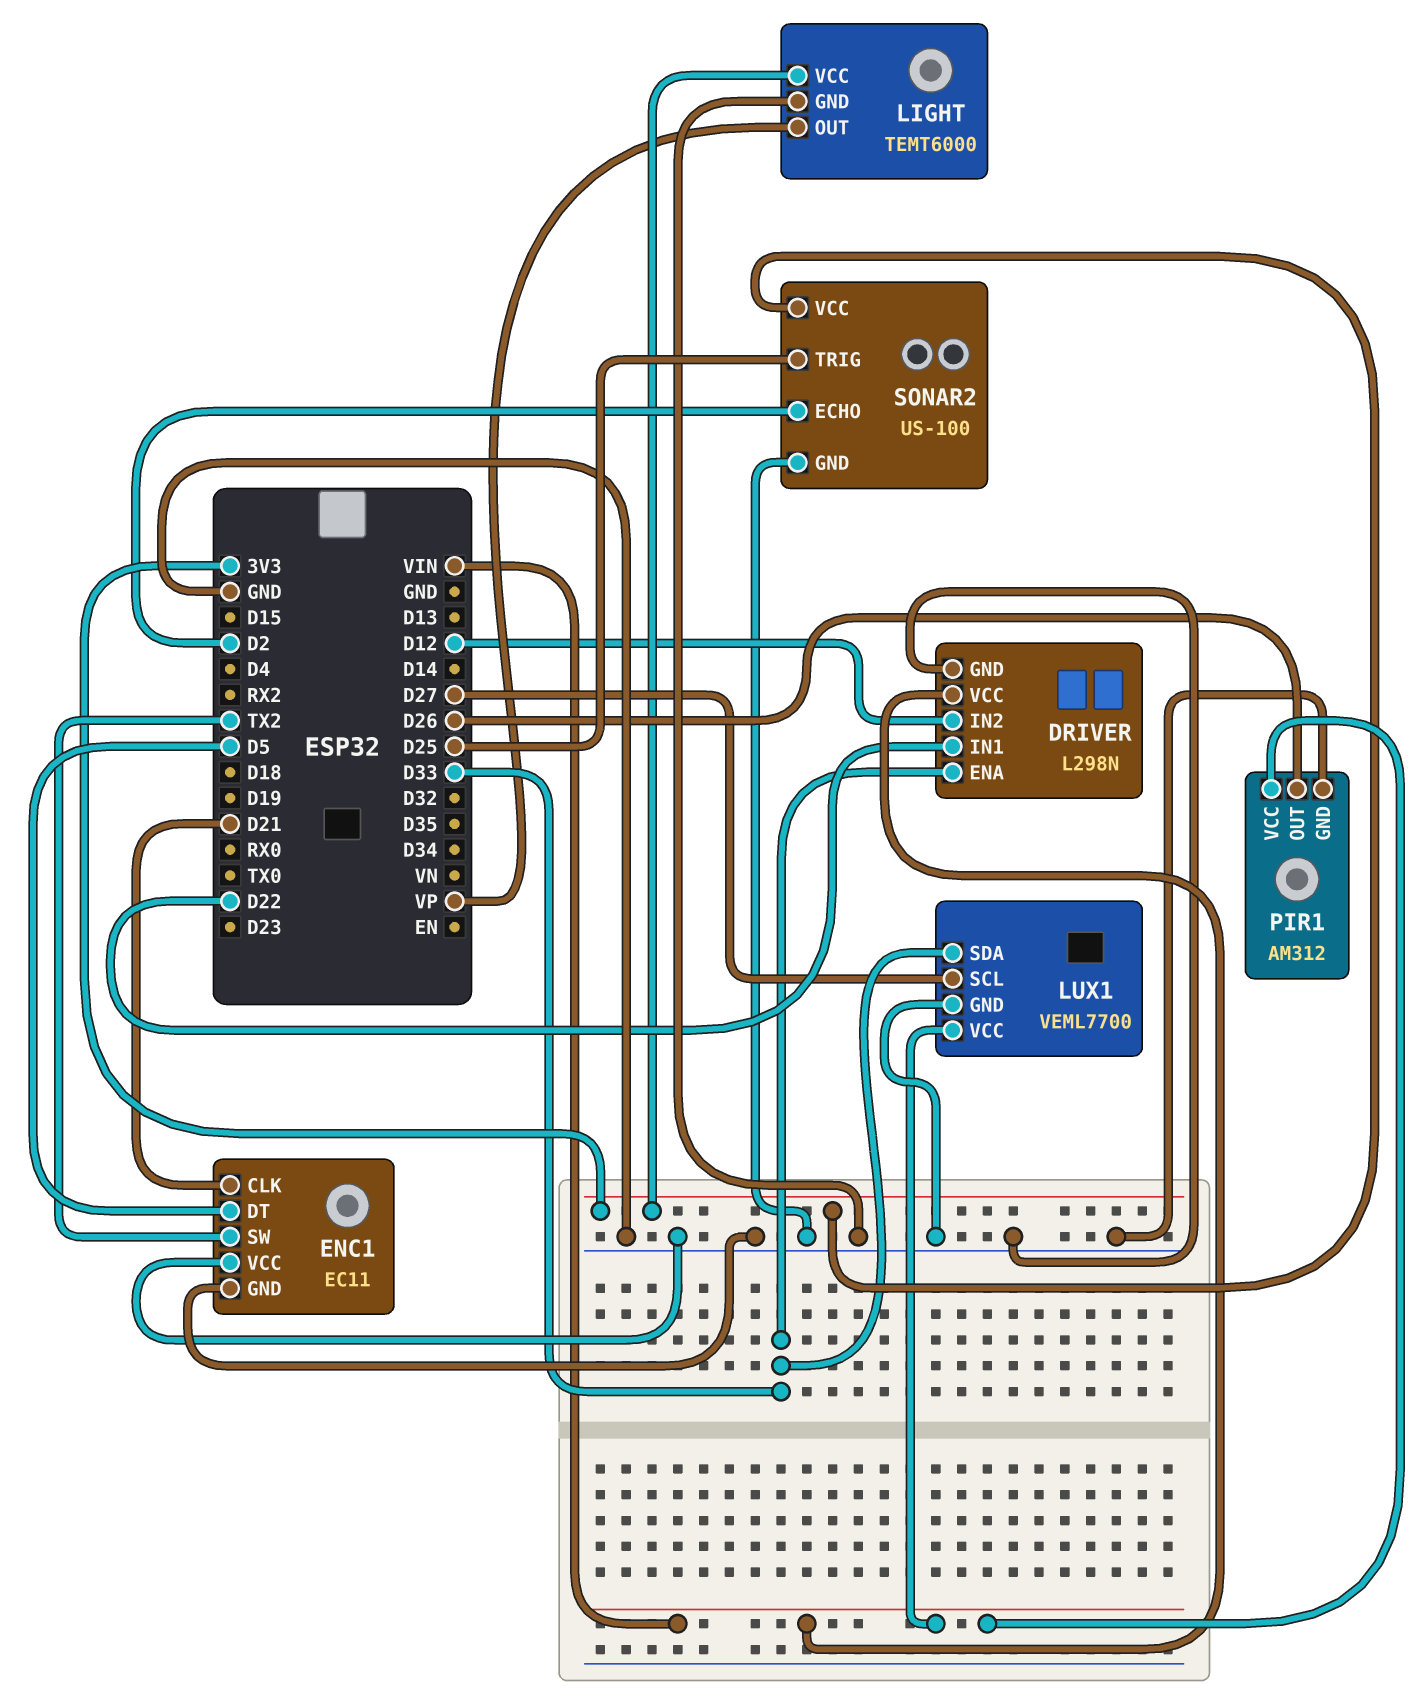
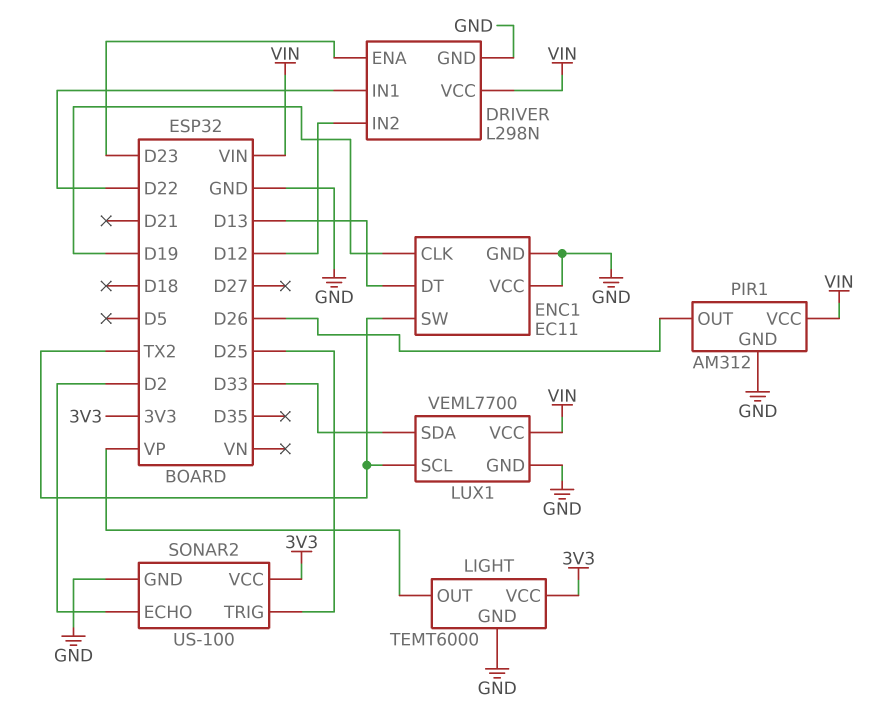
DRIVER pin ENA: D33 -> D23
ENC1 pin CLK: D21 -> D19
ENC1 pin DT: D5 -> D13
LUX1 pin SCL: D27 -> TX2

